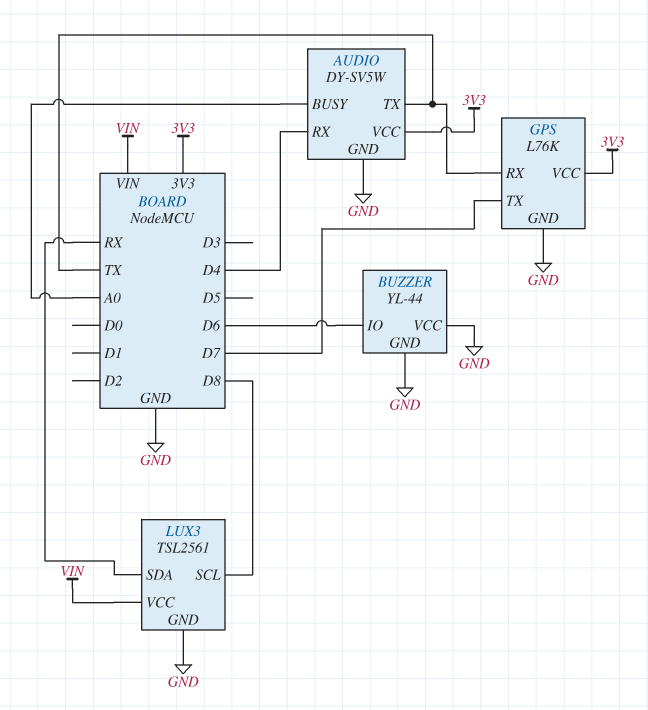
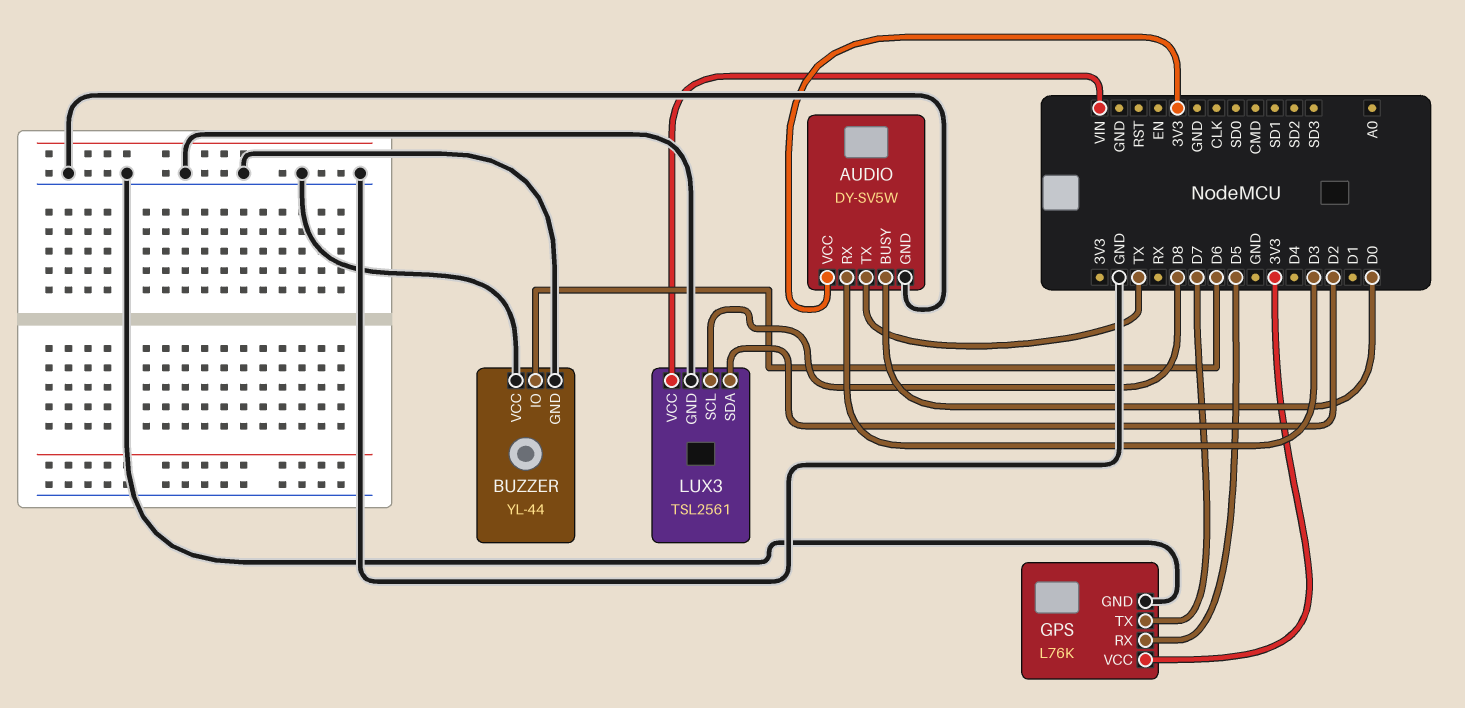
AUDIO pin BUSY: A0 -> D0
AUDIO pin RX: D4 -> D3
GPS pin RX: TX -> D5
LUX3 pin SDA: RX -> D2

